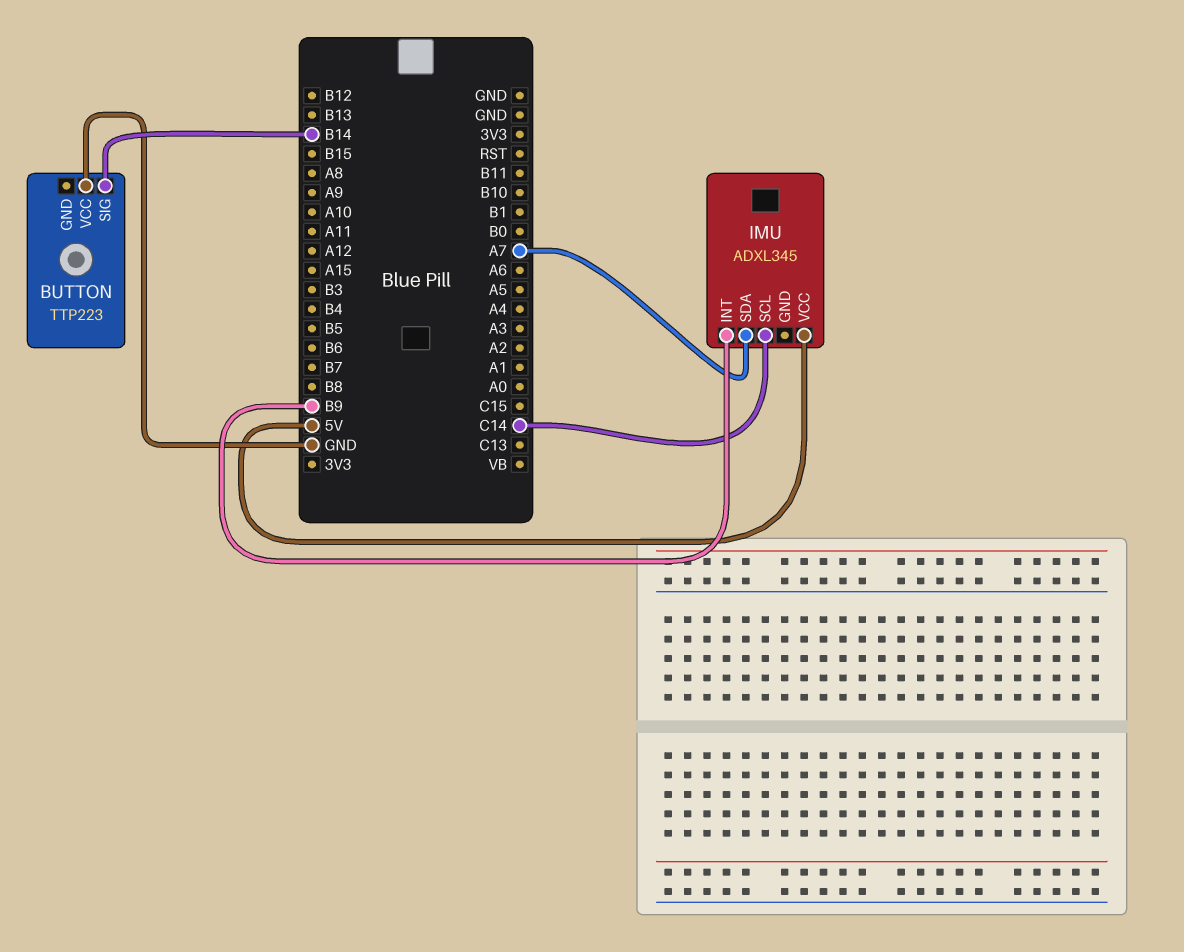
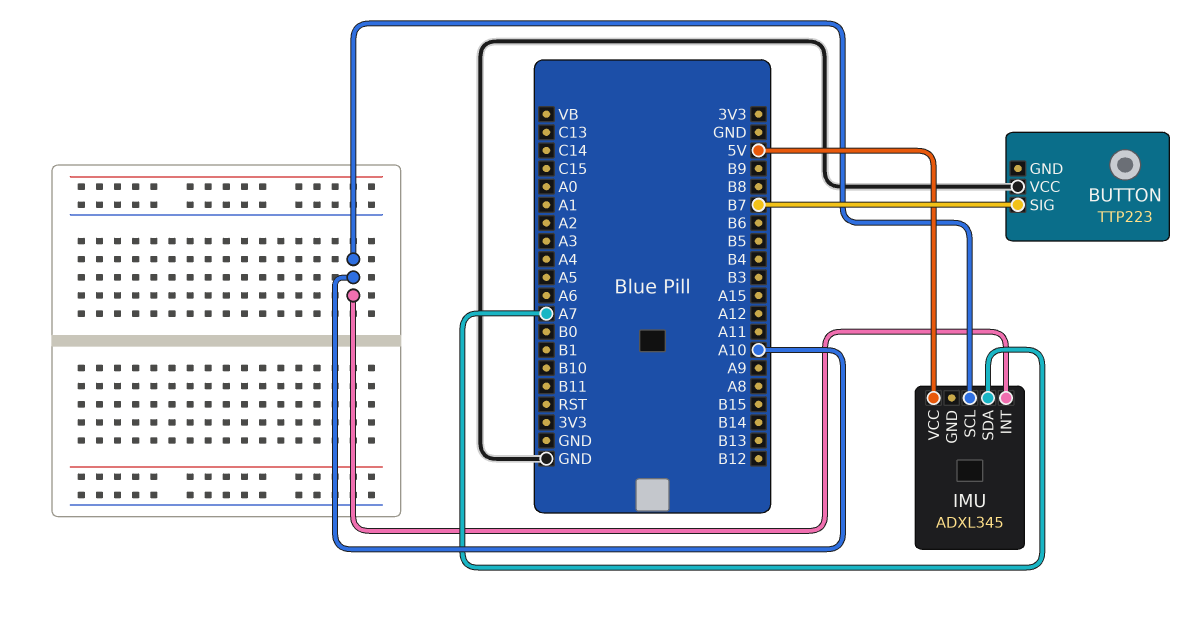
BUTTON pin SIG: B14 -> B7
IMU pin INT: B9 -> A10
IMU pin SCL: C14 -> A10

